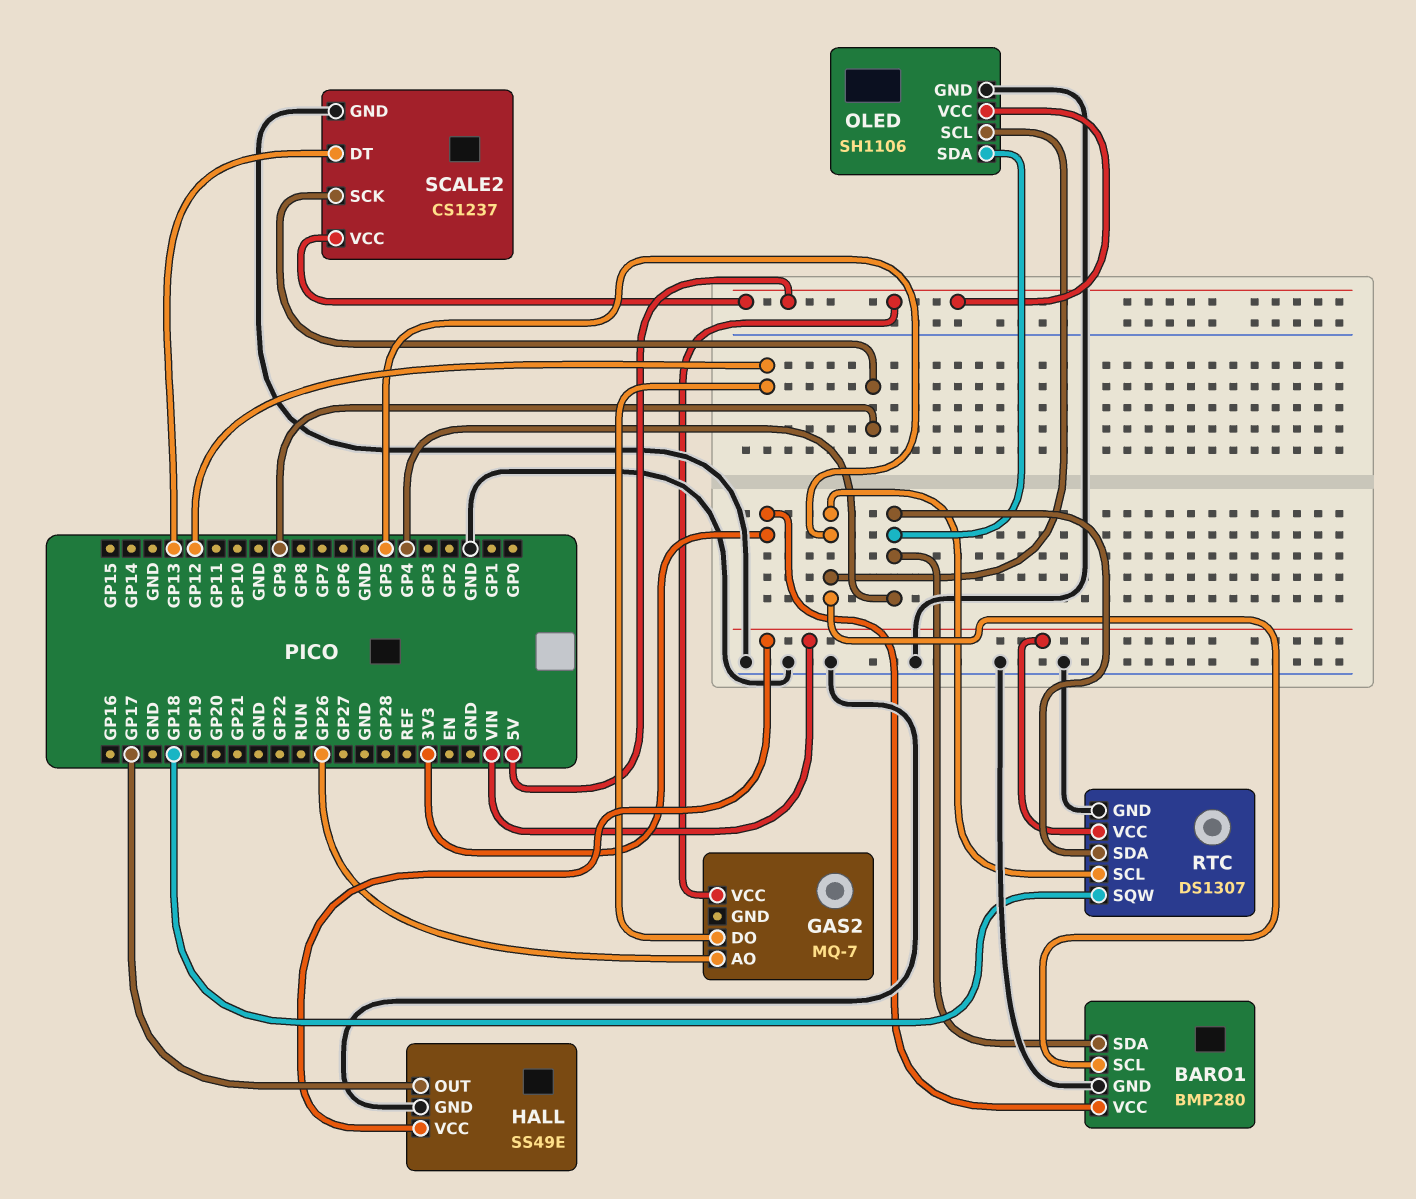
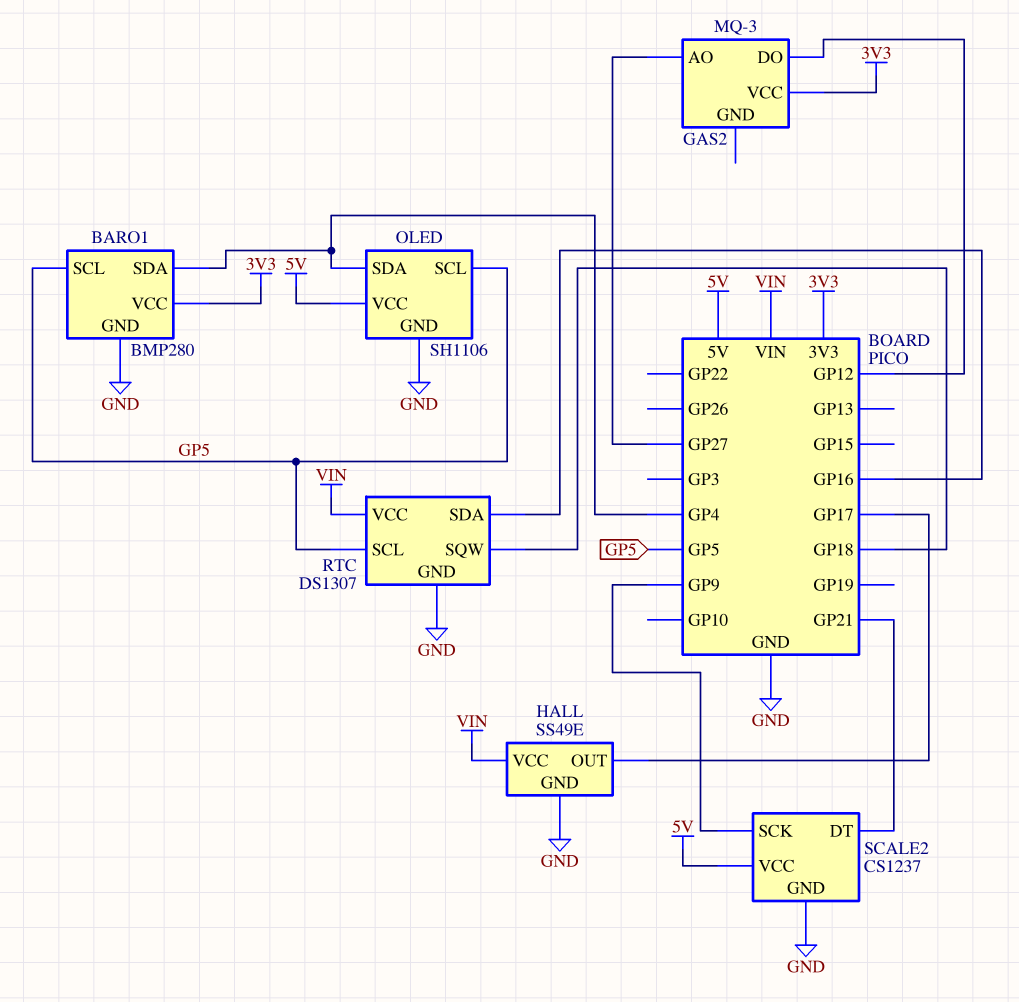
GAS2: MQ-7 -> MQ-3
GAS2 pin AO: GP26 -> GP27
GAS2 pin VCC: 5V -> 3V3
RTC pin SDA: GP4 -> GP16
SCALE2 pin DT: GP13 -> GP21

